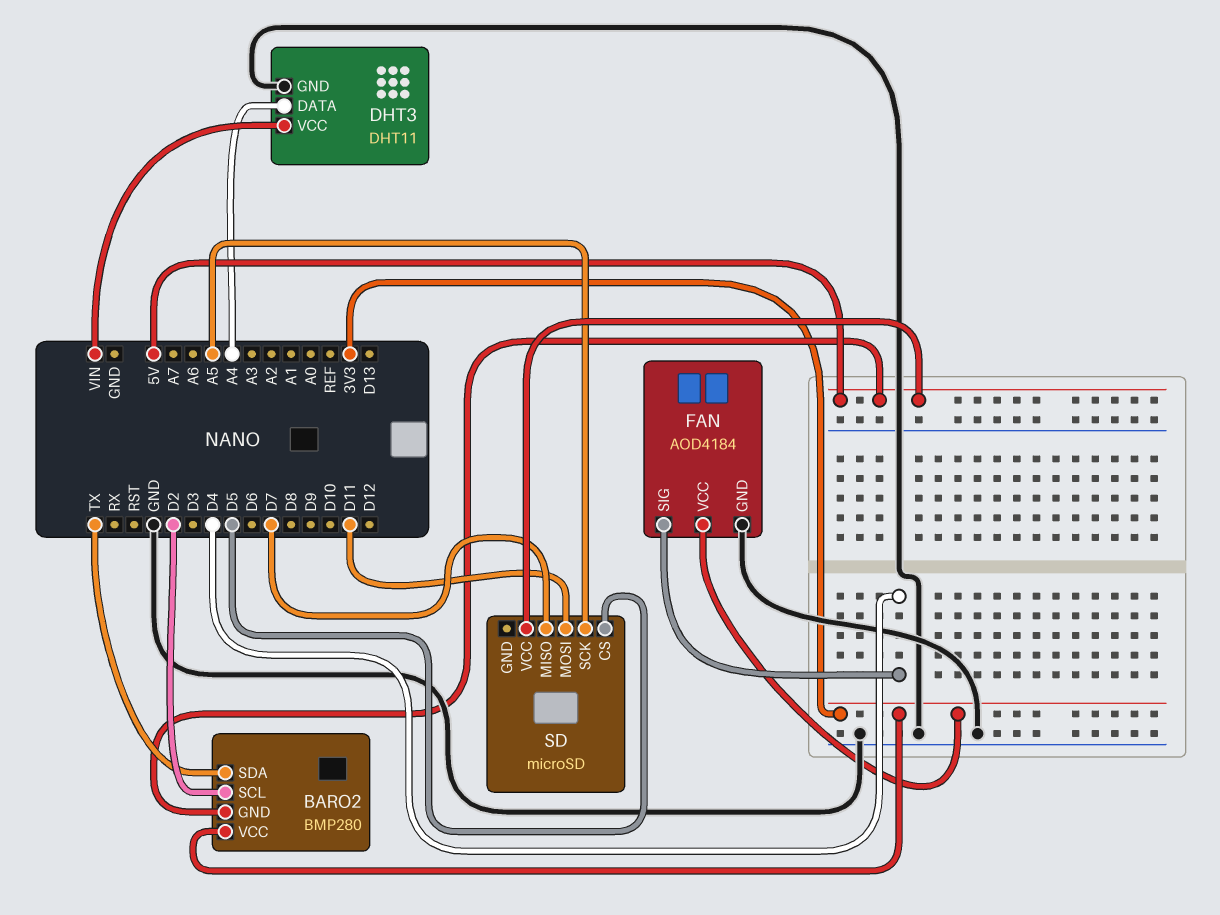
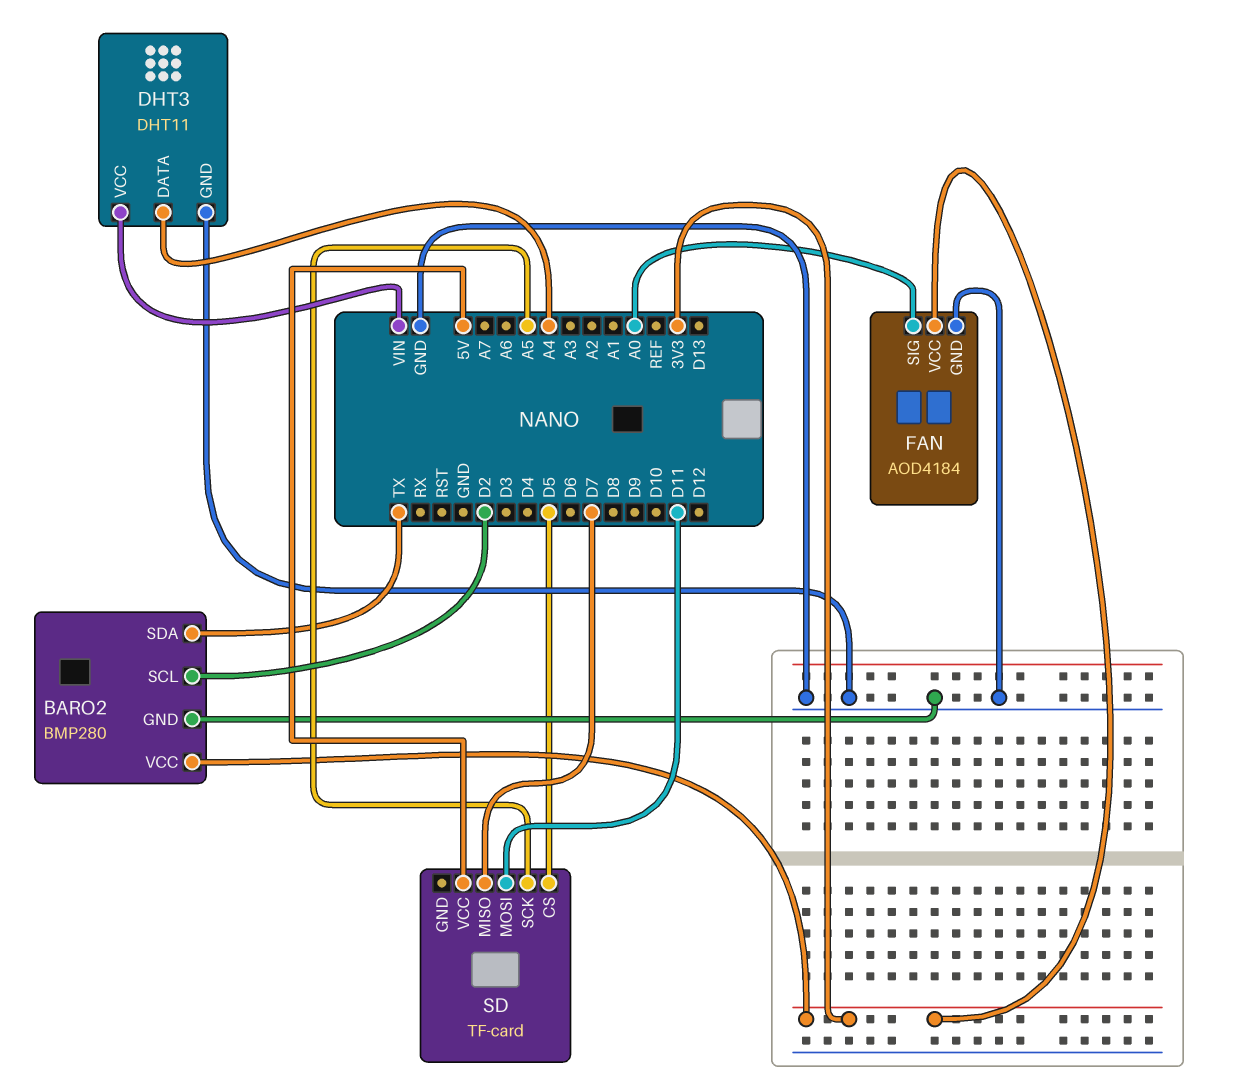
BARO2 pin GND: 5V -> GND
FAN pin SIG: D4 -> A0
SD: microSD -> TF-card

